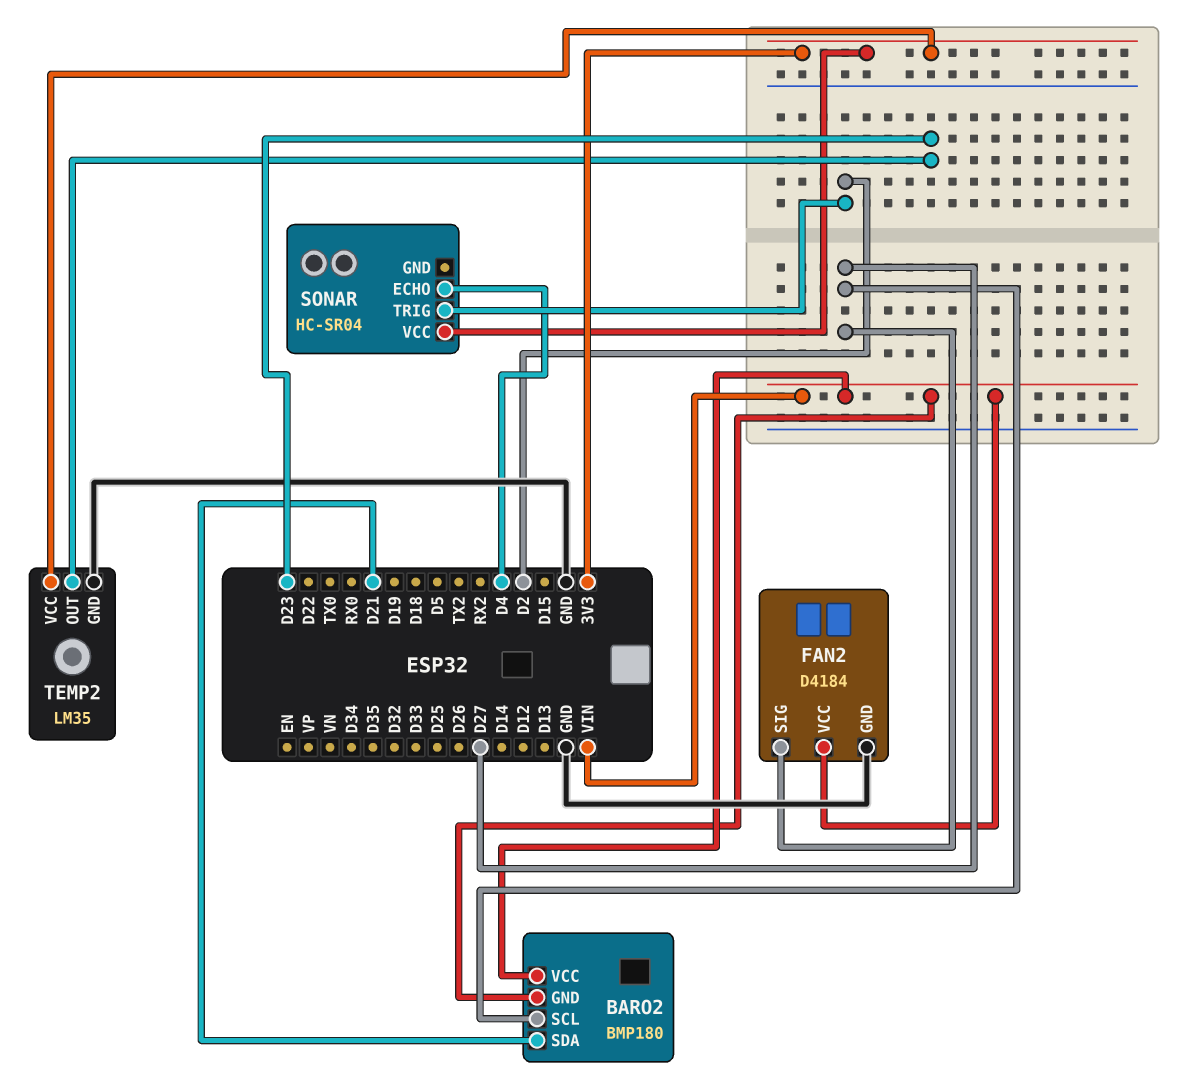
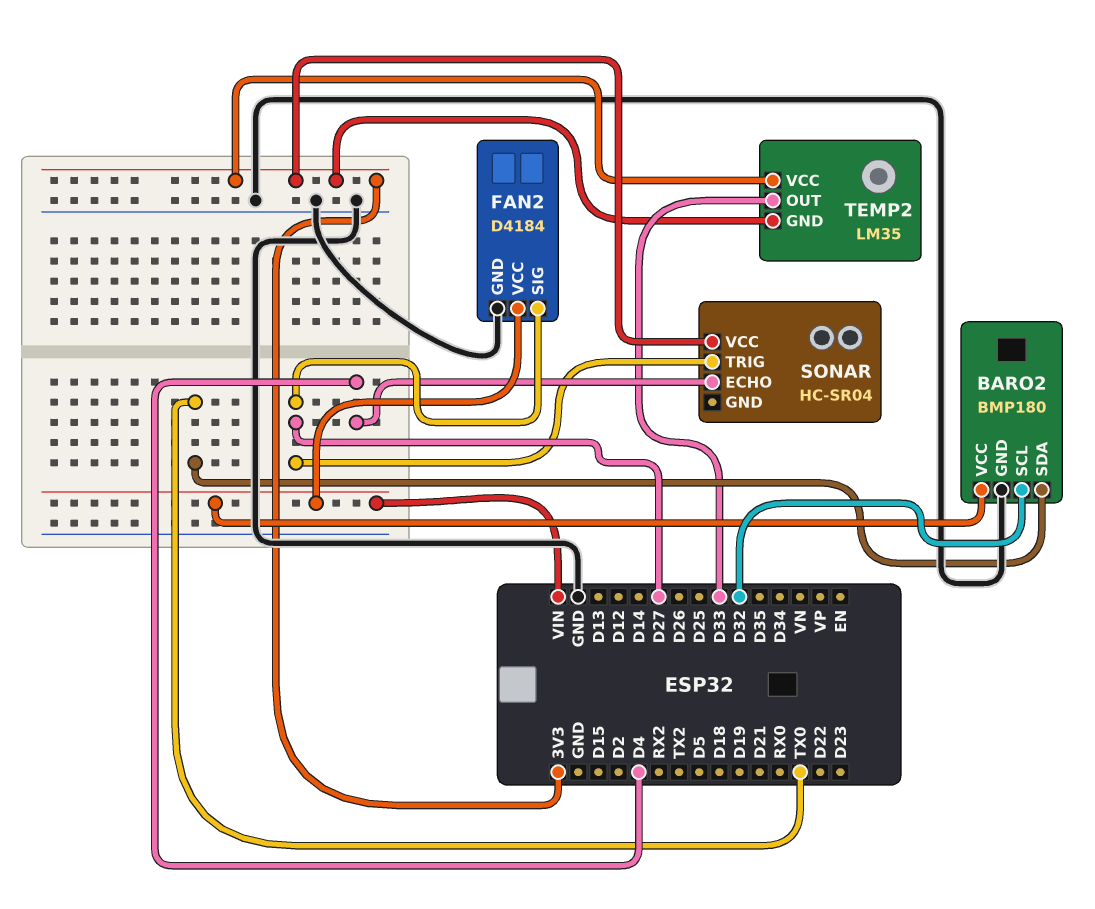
BARO2 pin GND: VIN -> GND
BARO2 pin SCL: D27 -> D32
BARO2 pin SDA: D21 -> TX0
SONAR pin TRIG: D2 -> D27
TEMP2 pin GND: GND -> 3V3
TEMP2 pin OUT: D23 -> D33

